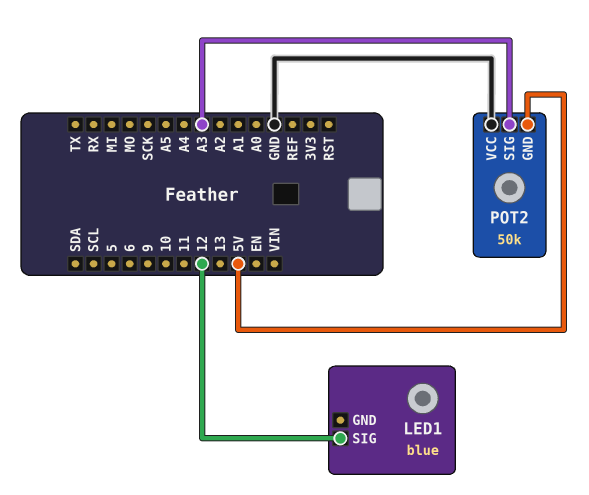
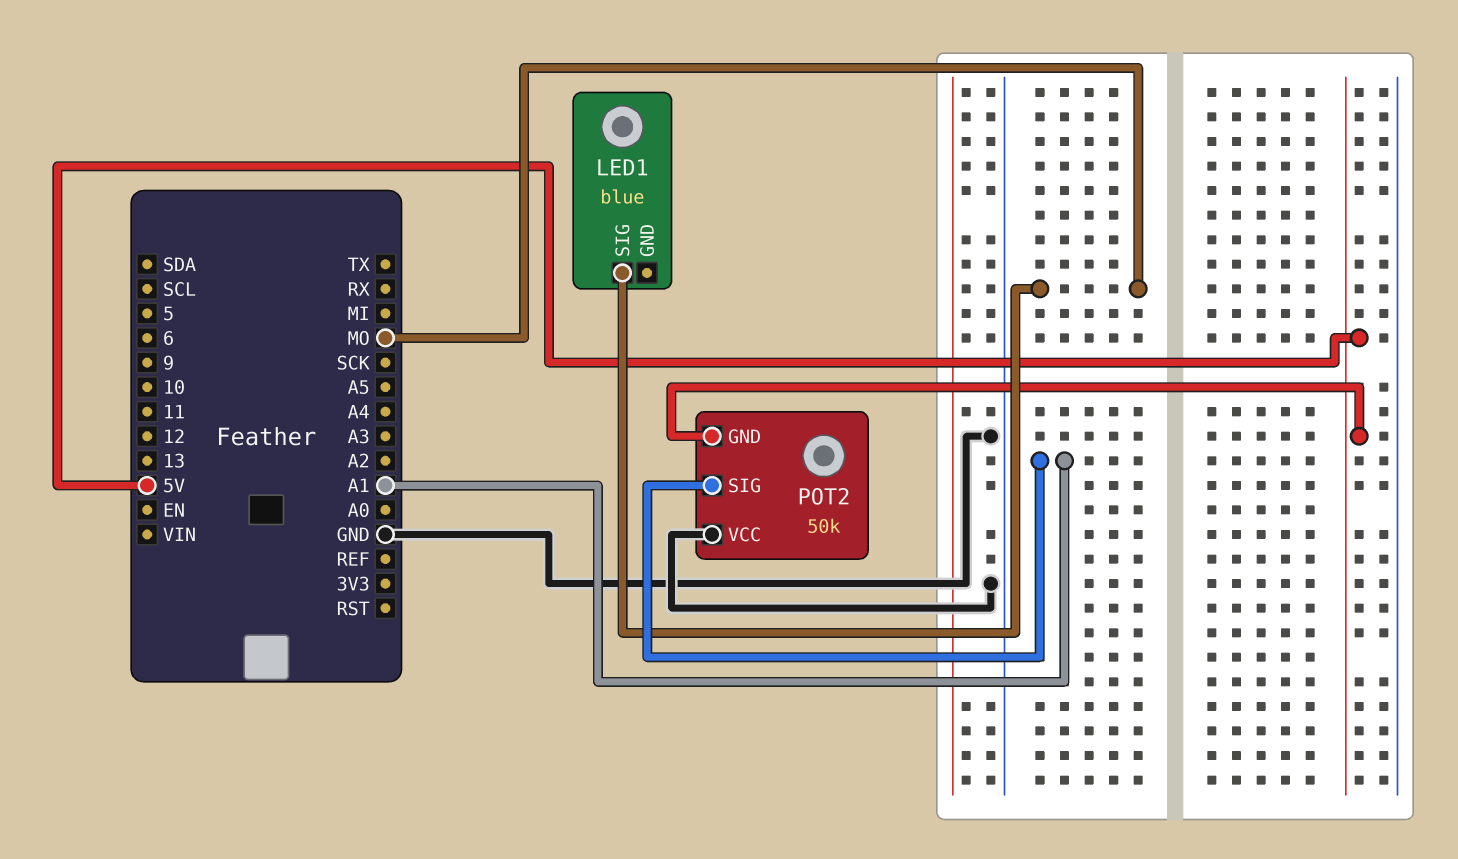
LED1 pin SIG: 12 -> MO
POT2 pin SIG: A3 -> A1

